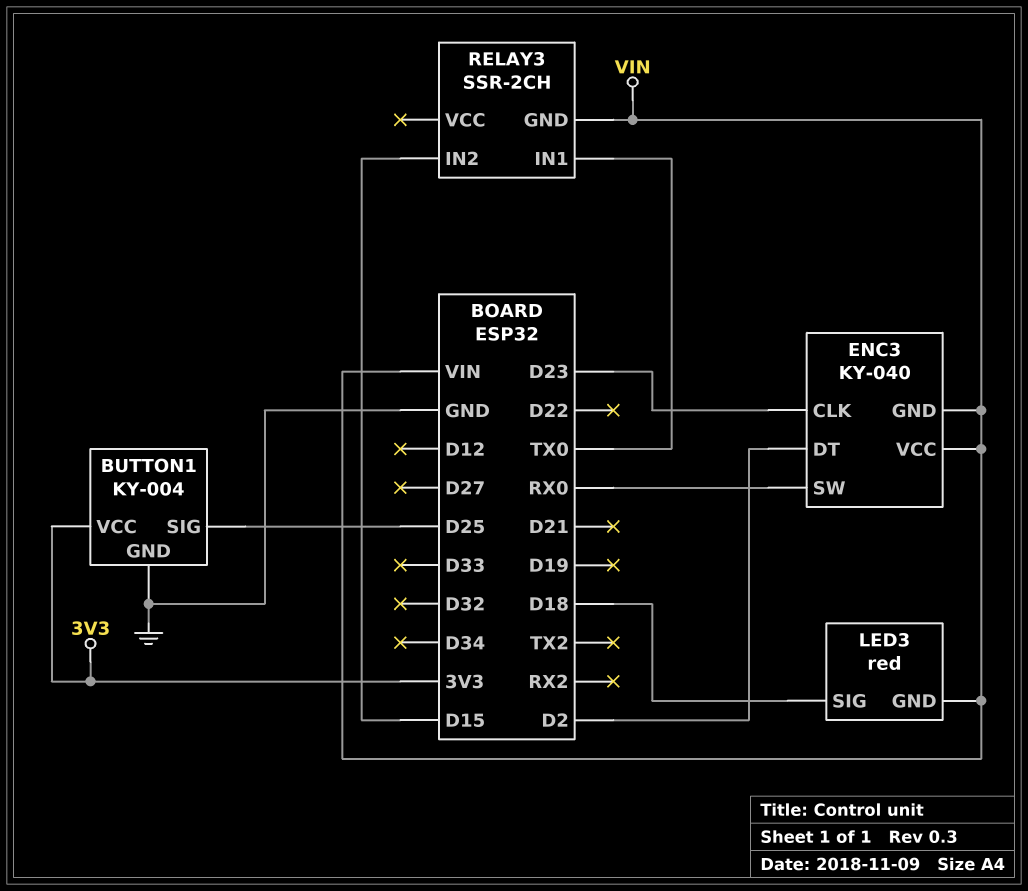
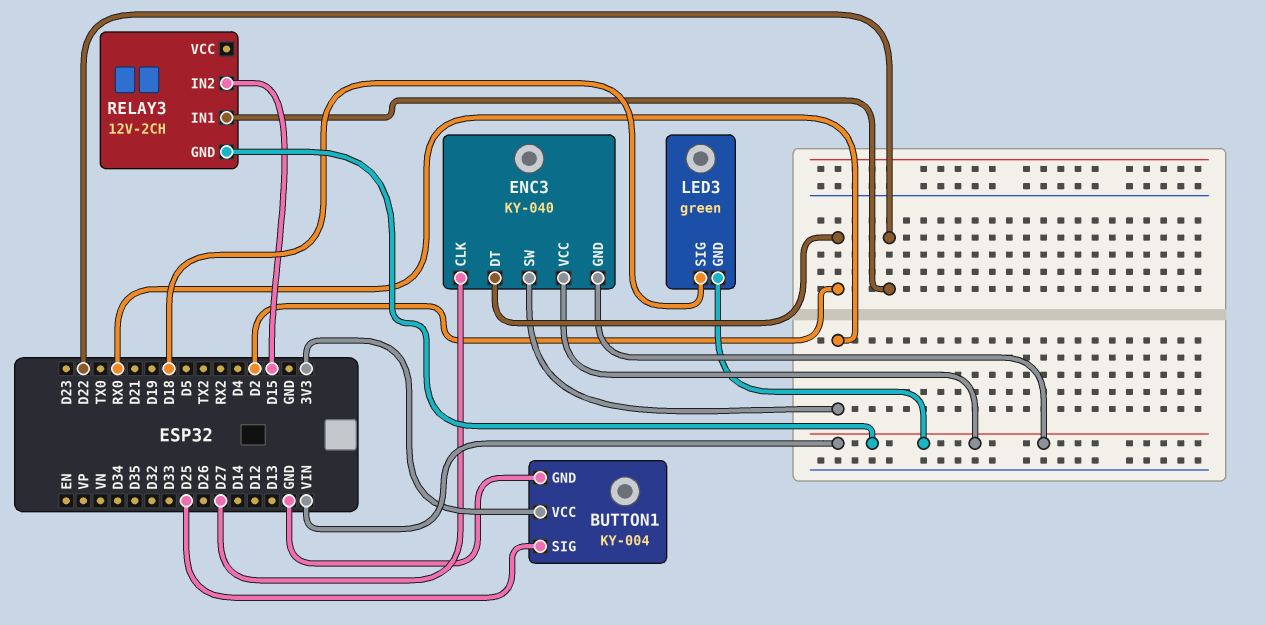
ENC3 pin CLK: D23 -> D27
LED3: red -> green
RELAY3: SSR-2CH -> 12V-2CH
RELAY3 pin IN1: TX0 -> D22

